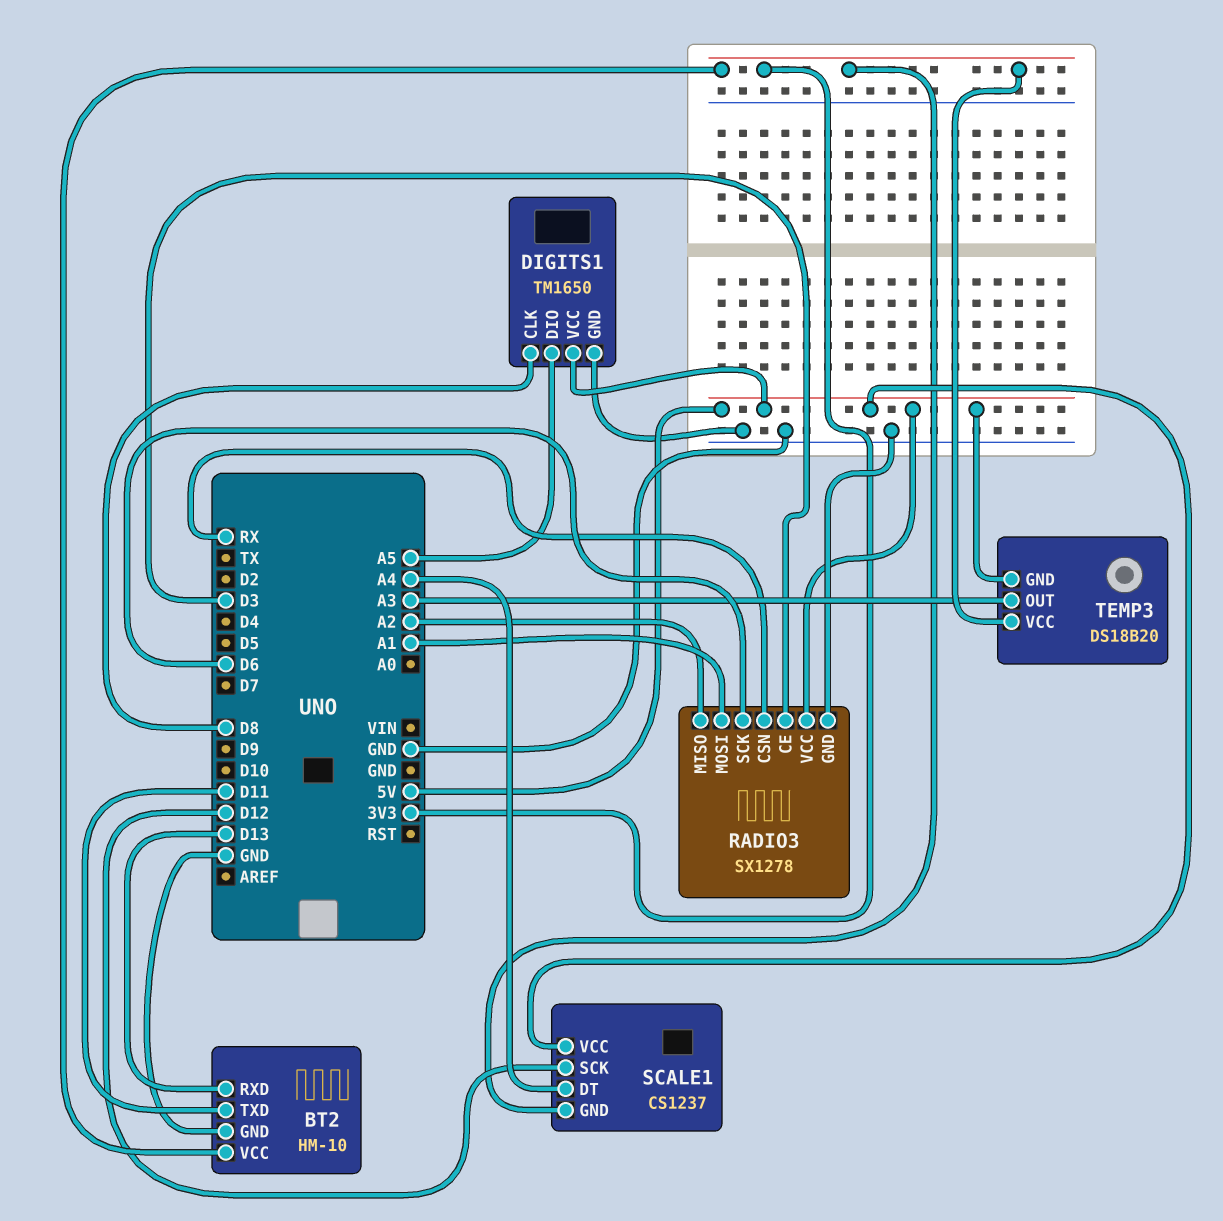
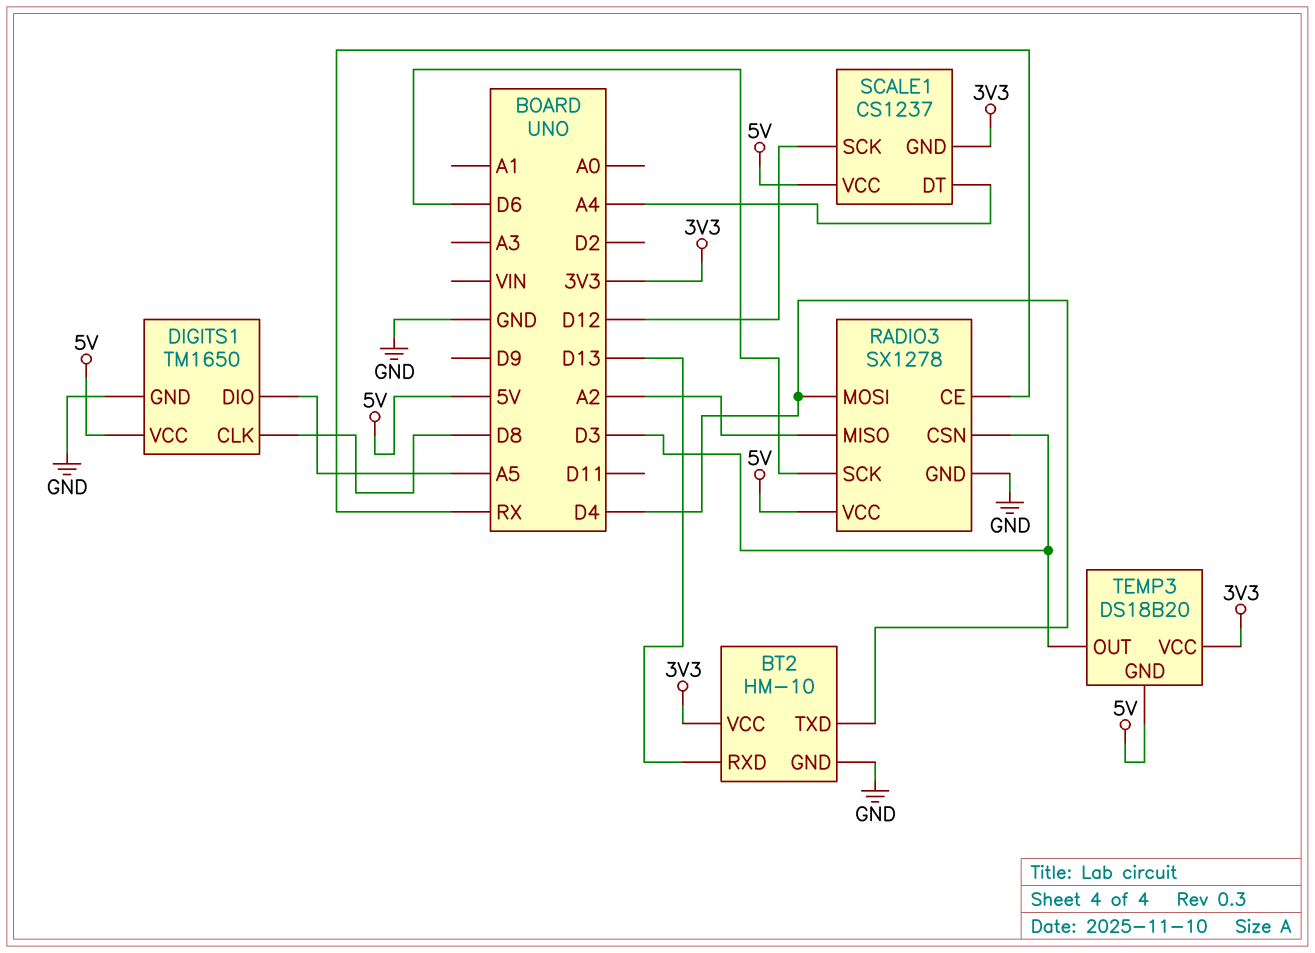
BT2 pin TXD: D11 -> D4
RADIO3 pin CE: D3 -> RX
RADIO3 pin CSN: RX -> D3
RADIO3 pin MOSI: A1 -> D4
TEMP3 pin OUT: A3 -> D3

